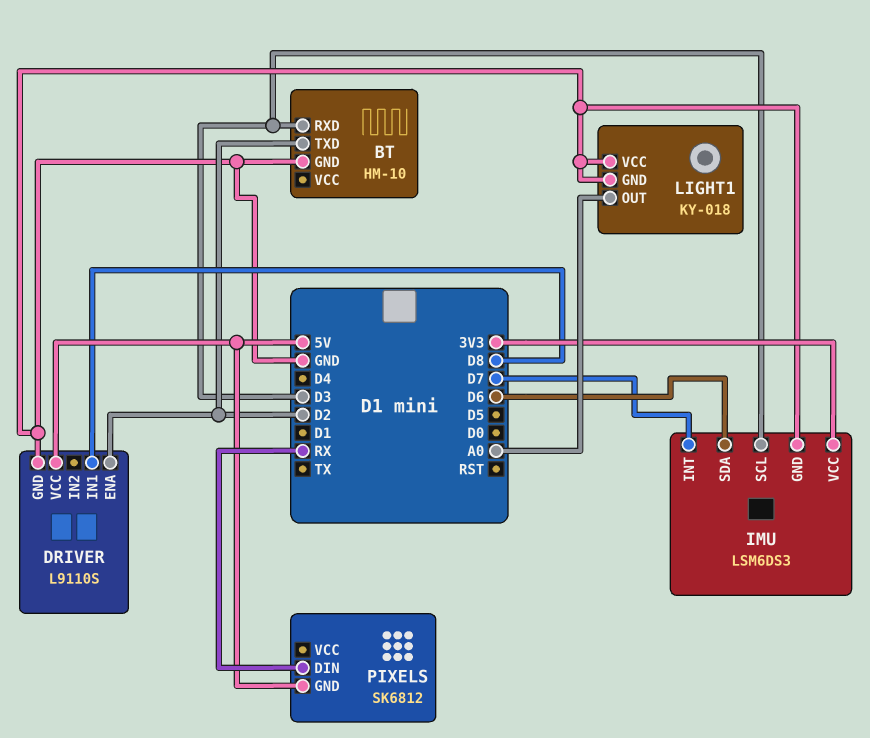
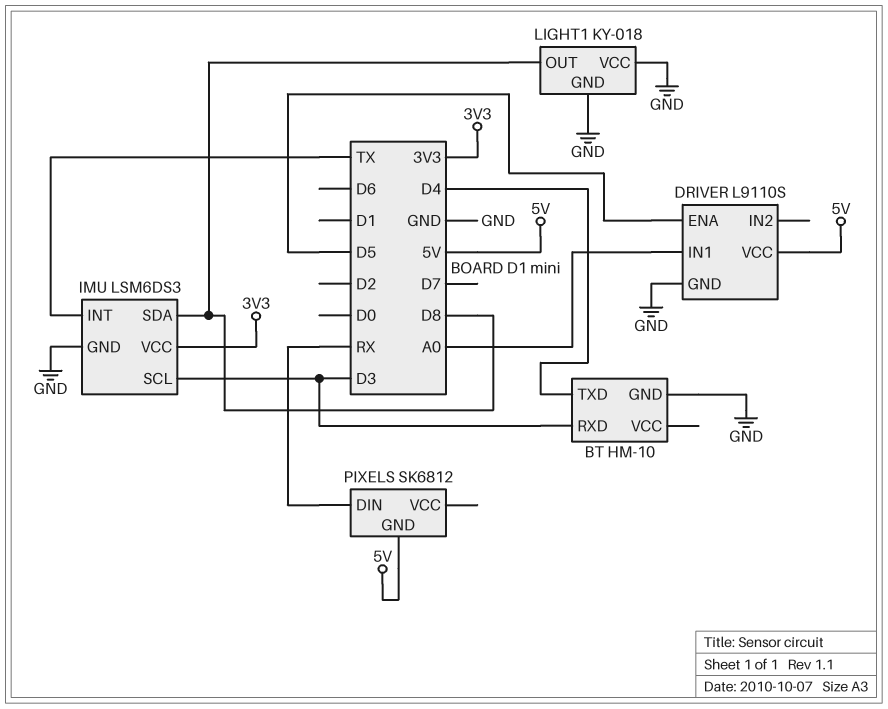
BT pin TXD: D2 -> D4
DRIVER pin ENA: D2 -> D5
DRIVER pin IN1: D8 -> A0
IMU pin INT: D7 -> TX
IMU pin SDA: D6 -> D8
LIGHT1 pin OUT: A0 -> D8

